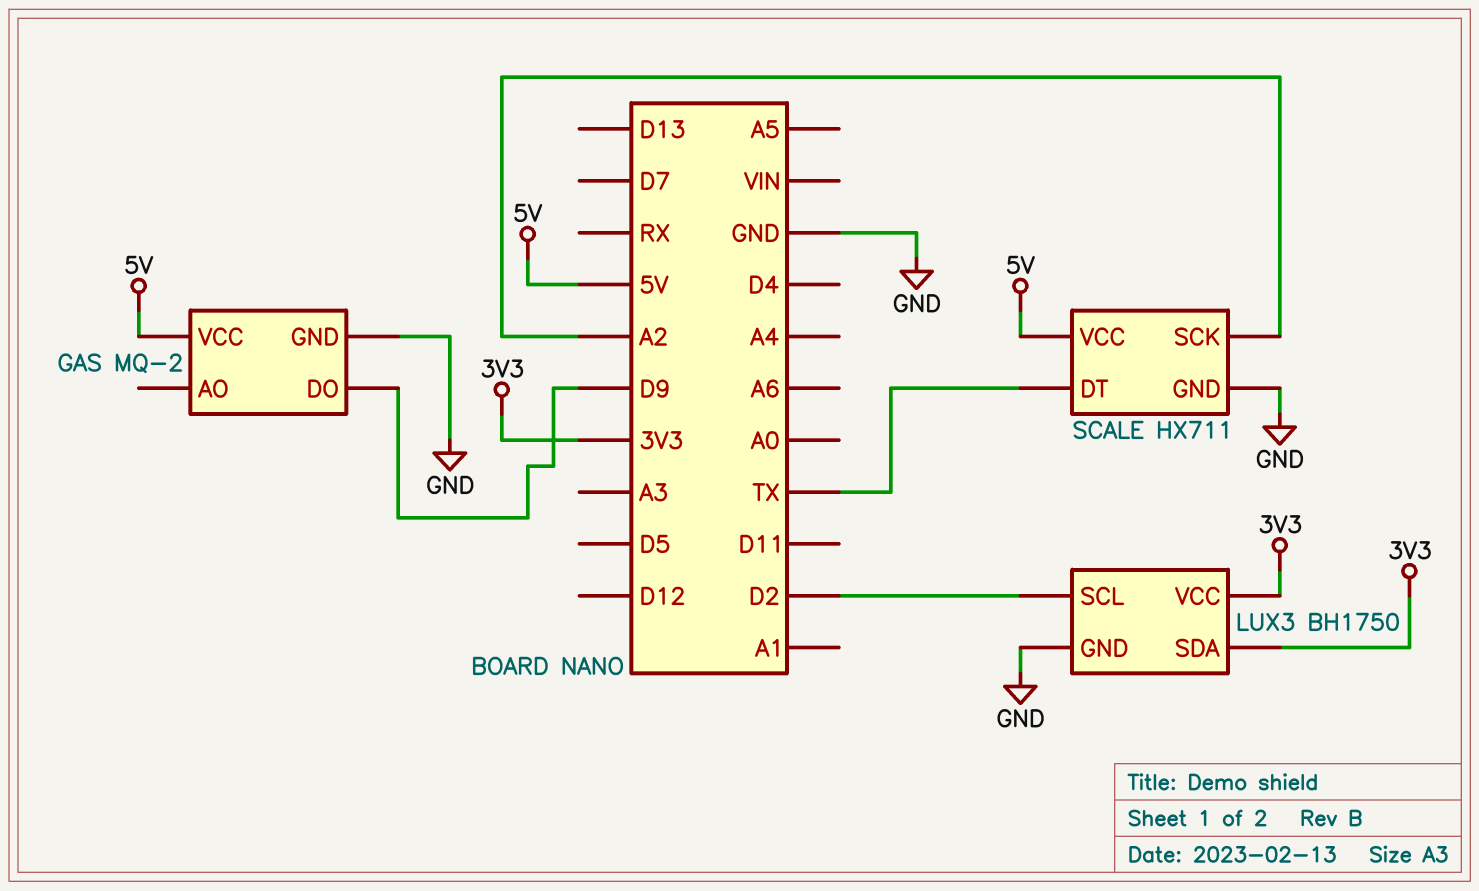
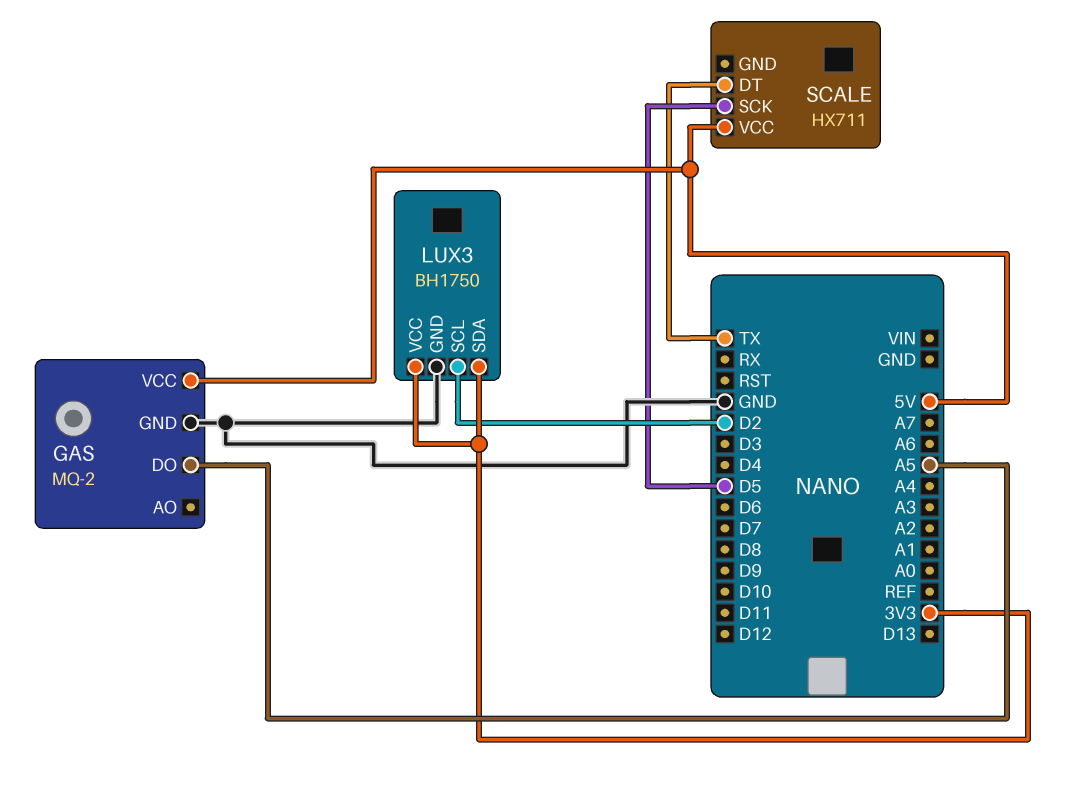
GAS pin DO: D9 -> A5
SCALE pin GND: GND -> none
SCALE pin SCK: A2 -> D5

